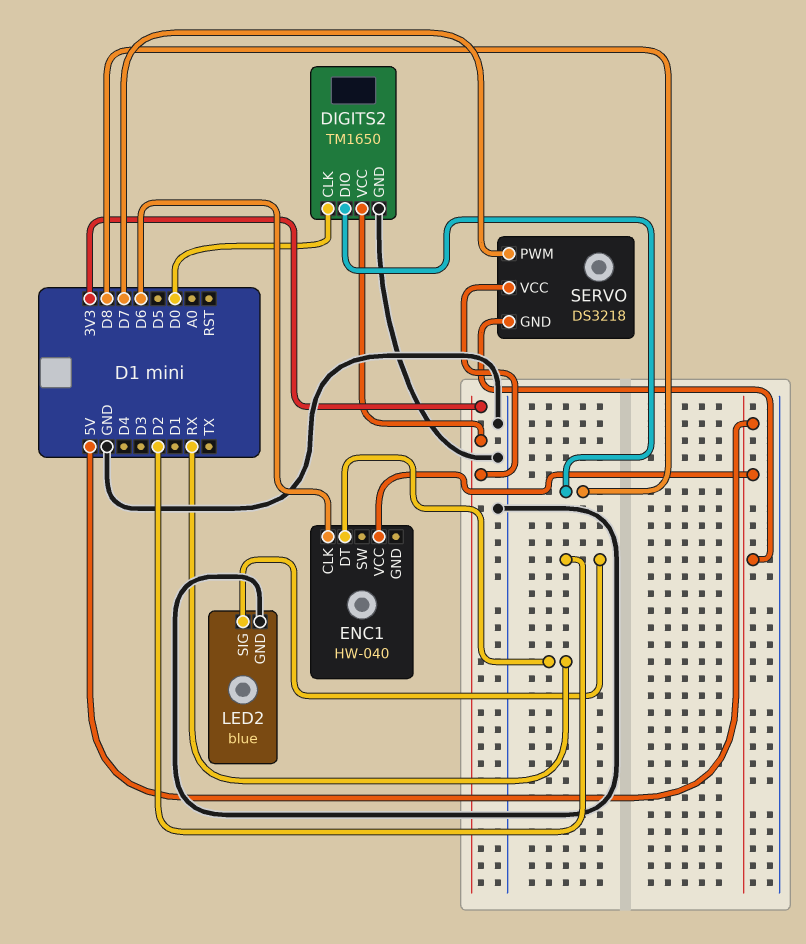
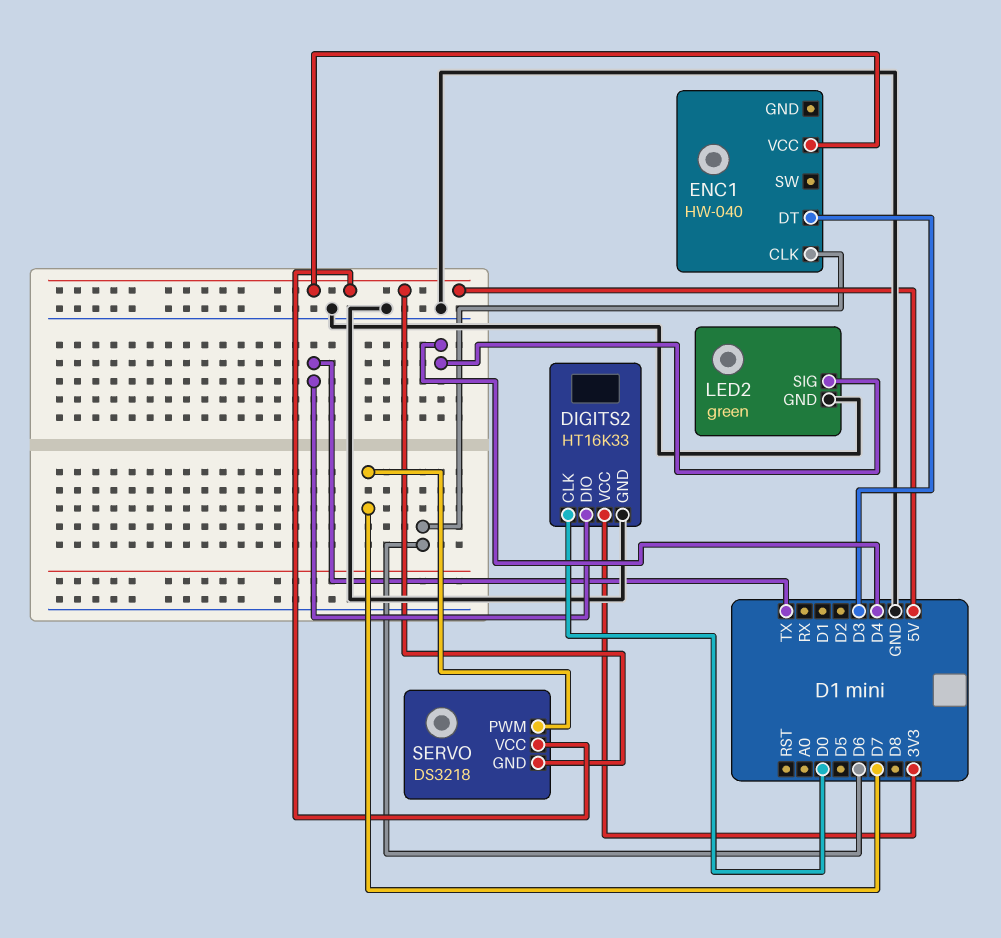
DIGITS2: TM1650 -> HT16K33
DIGITS2 pin DIO: D8 -> TX
ENC1 pin DT: RX -> D3
LED2: blue -> green
LED2 pin SIG: D2 -> D4
SERVO pin VCC: 3V3 -> 5V

